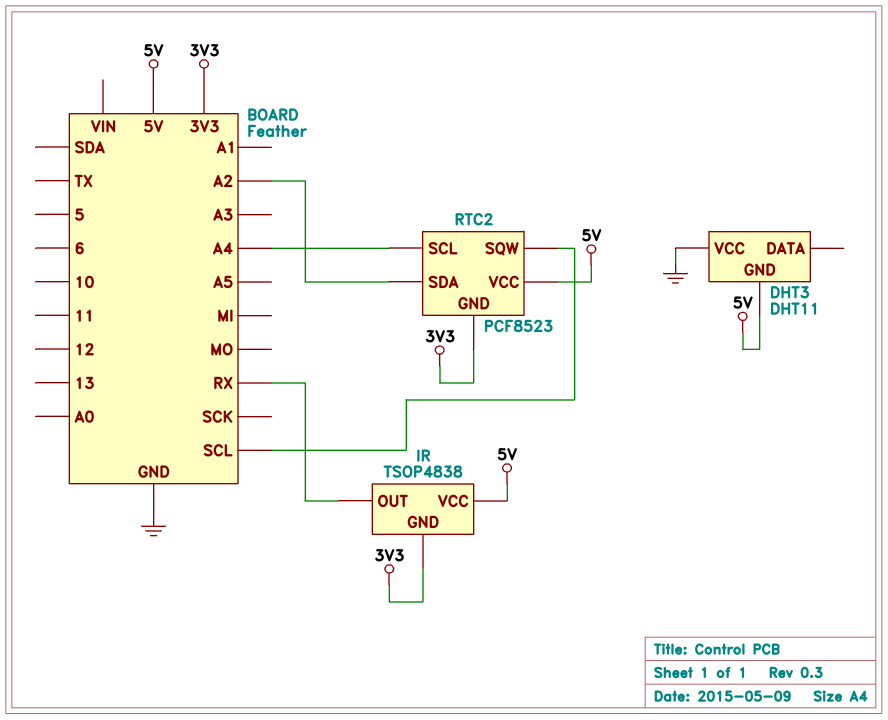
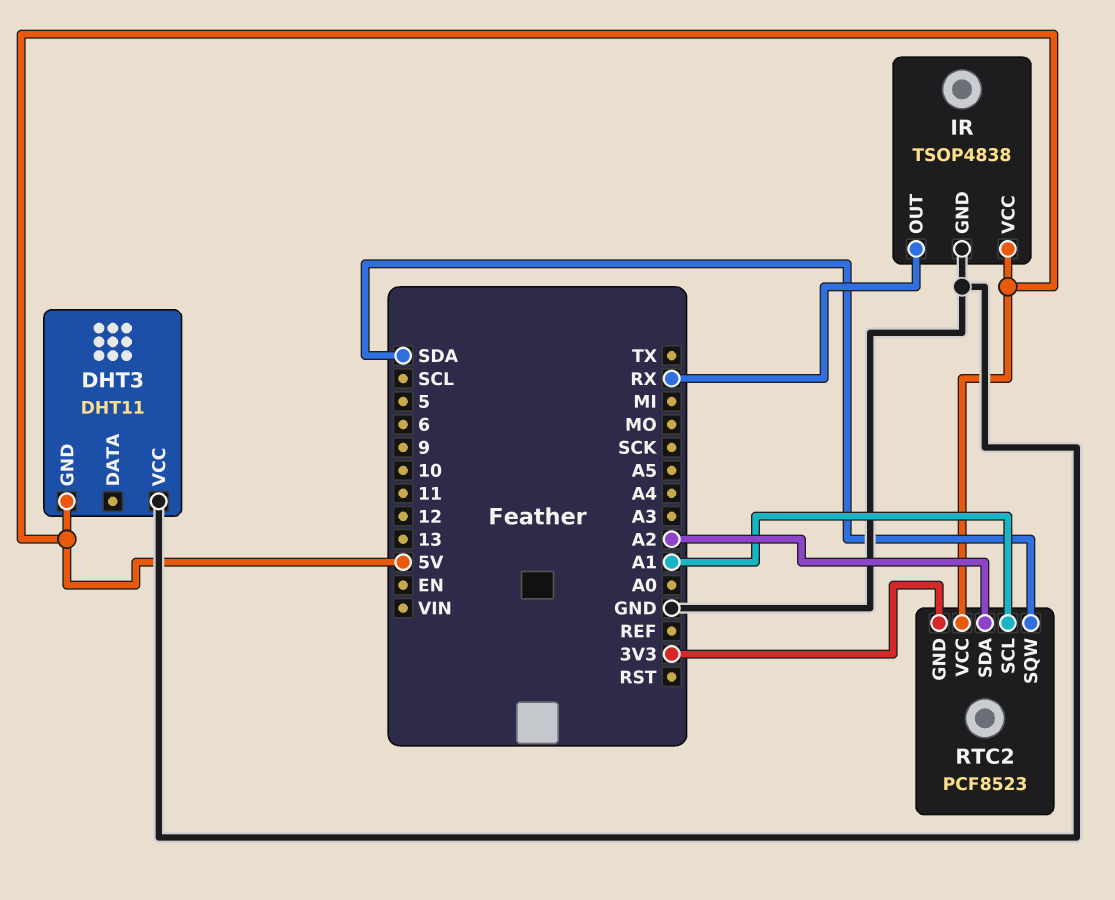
IR pin GND: 3V3 -> GND
RTC2 pin SCL: A4 -> A1
RTC2 pin SQW: SCL -> SDA

